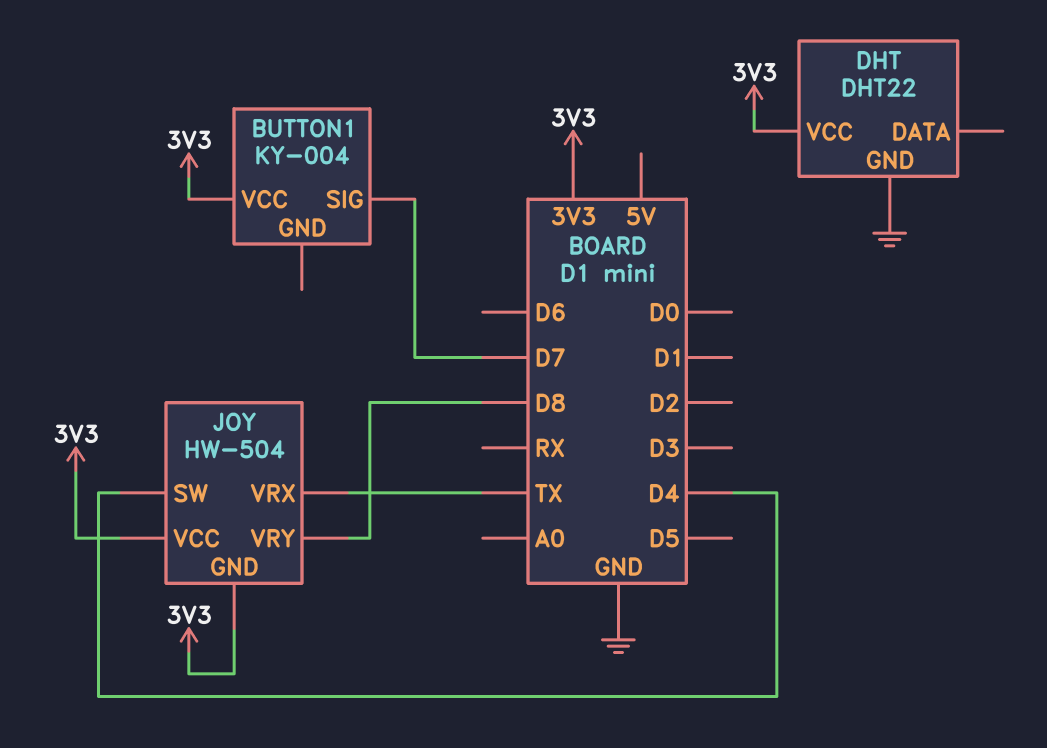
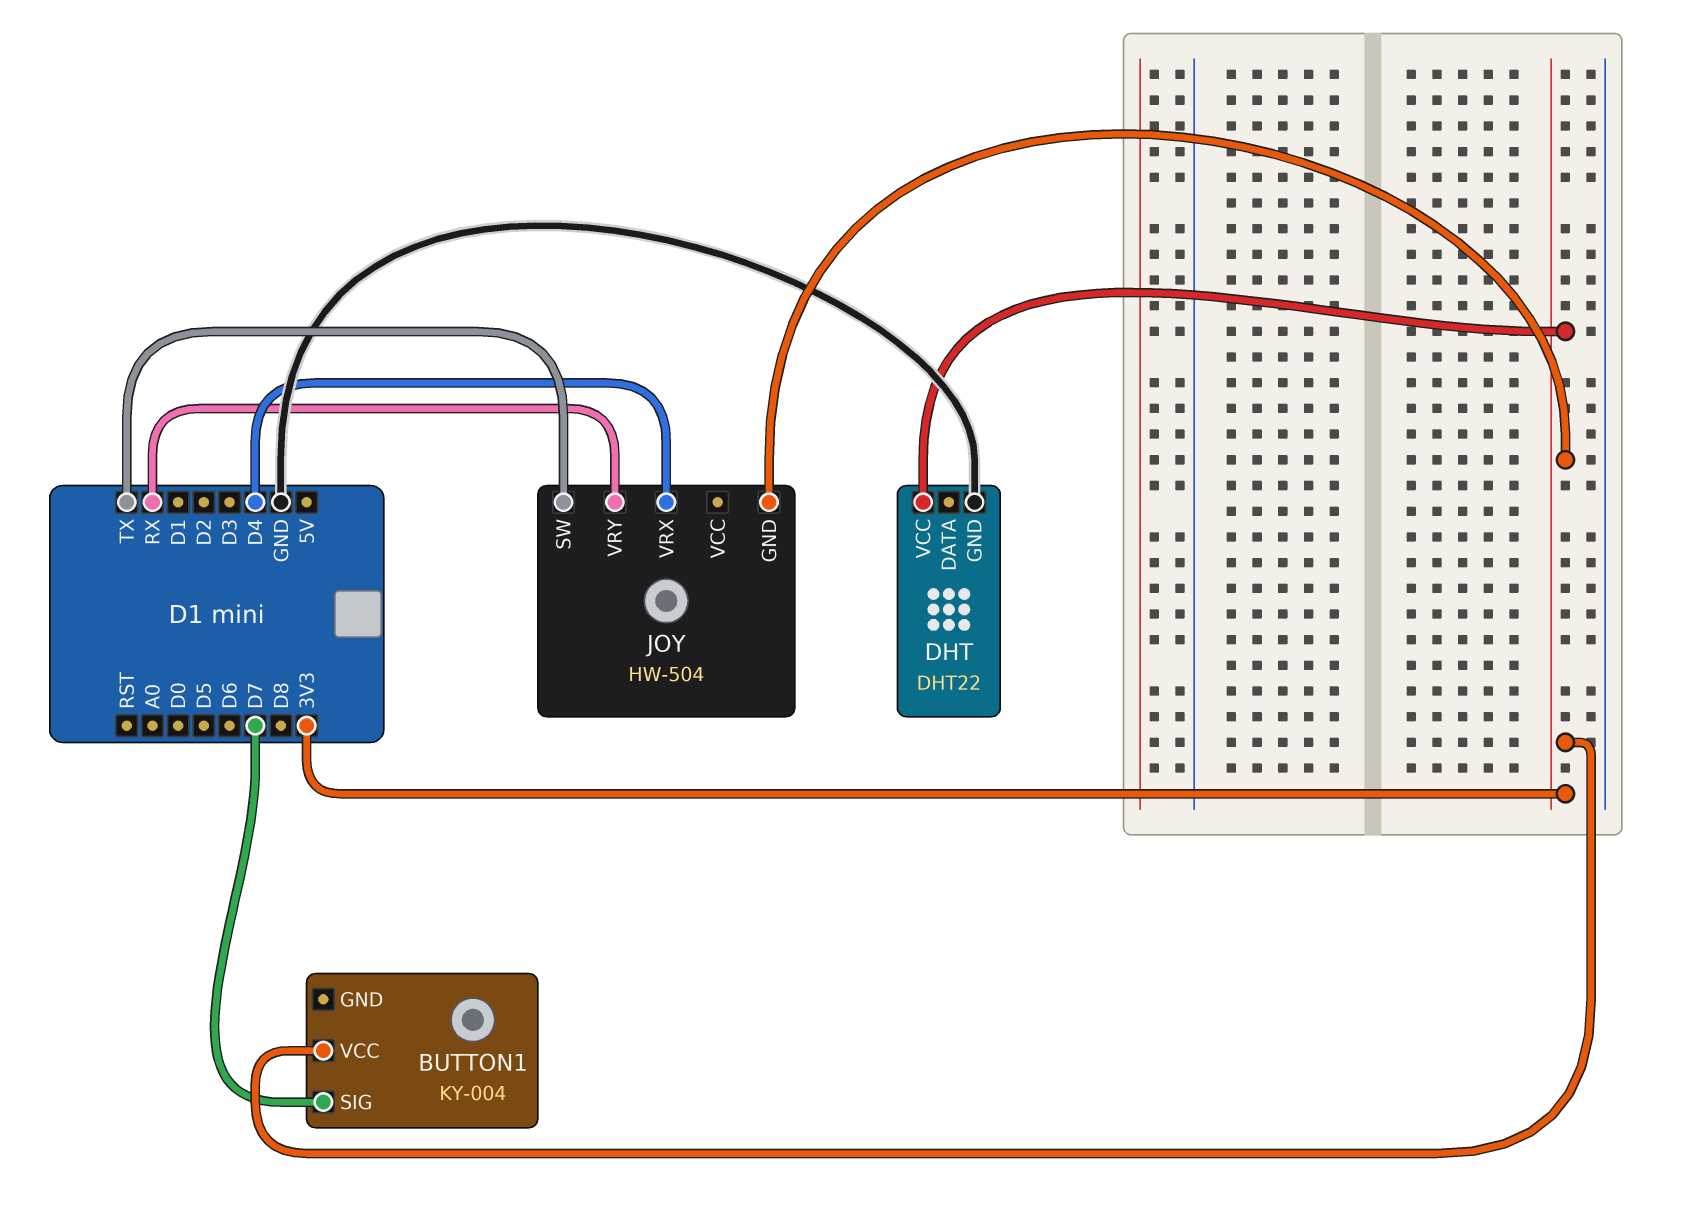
JOY pin SW: D4 -> TX
JOY pin VCC: 3V3 -> none
JOY pin VRX: TX -> D4
JOY pin VRY: D8 -> RX

